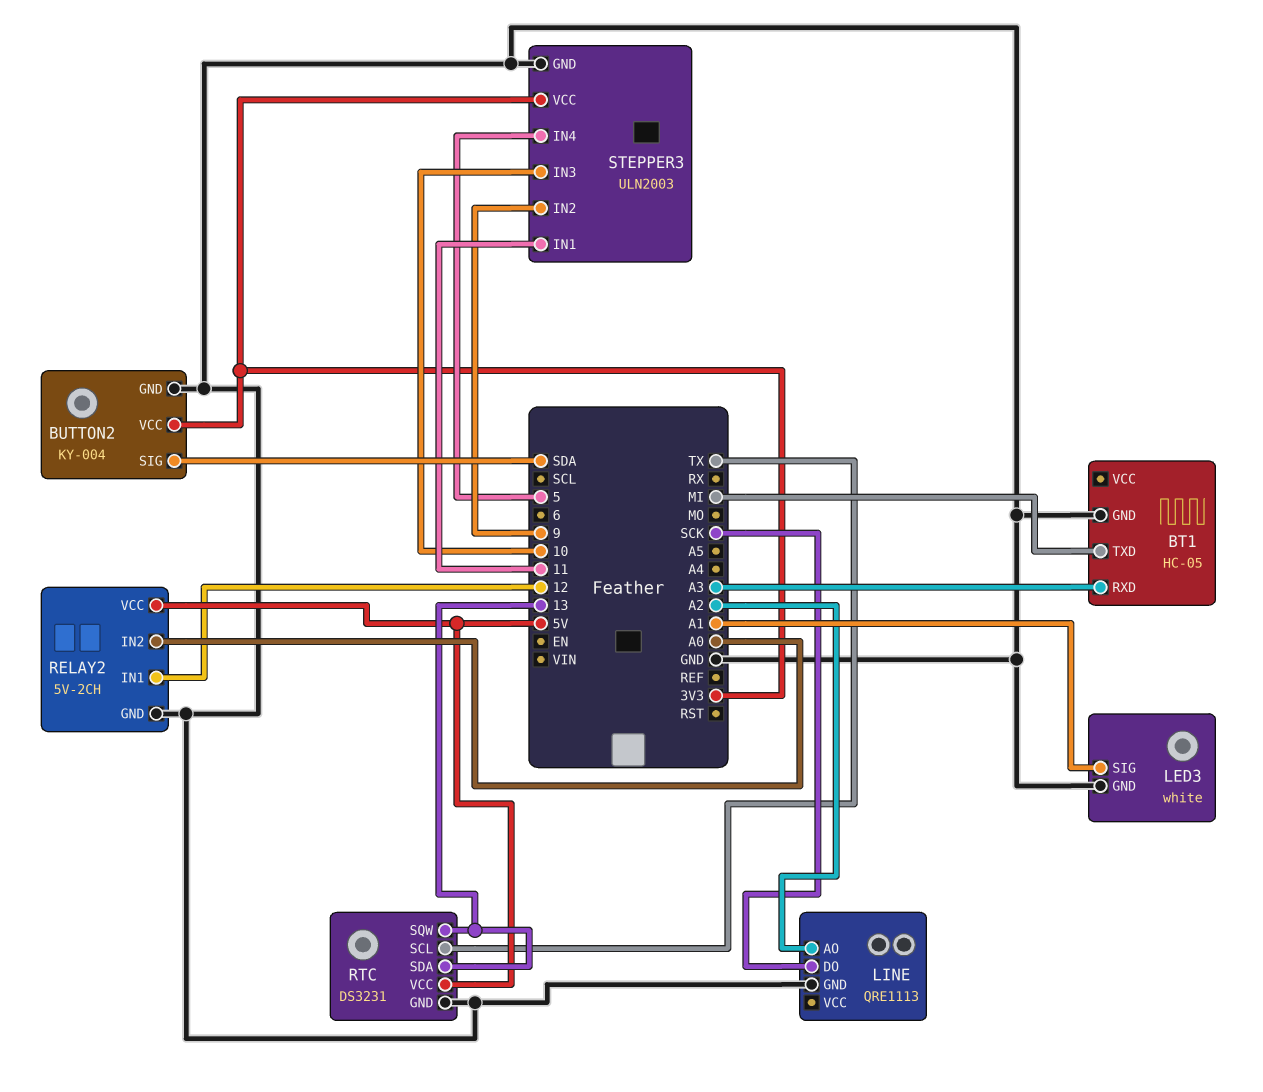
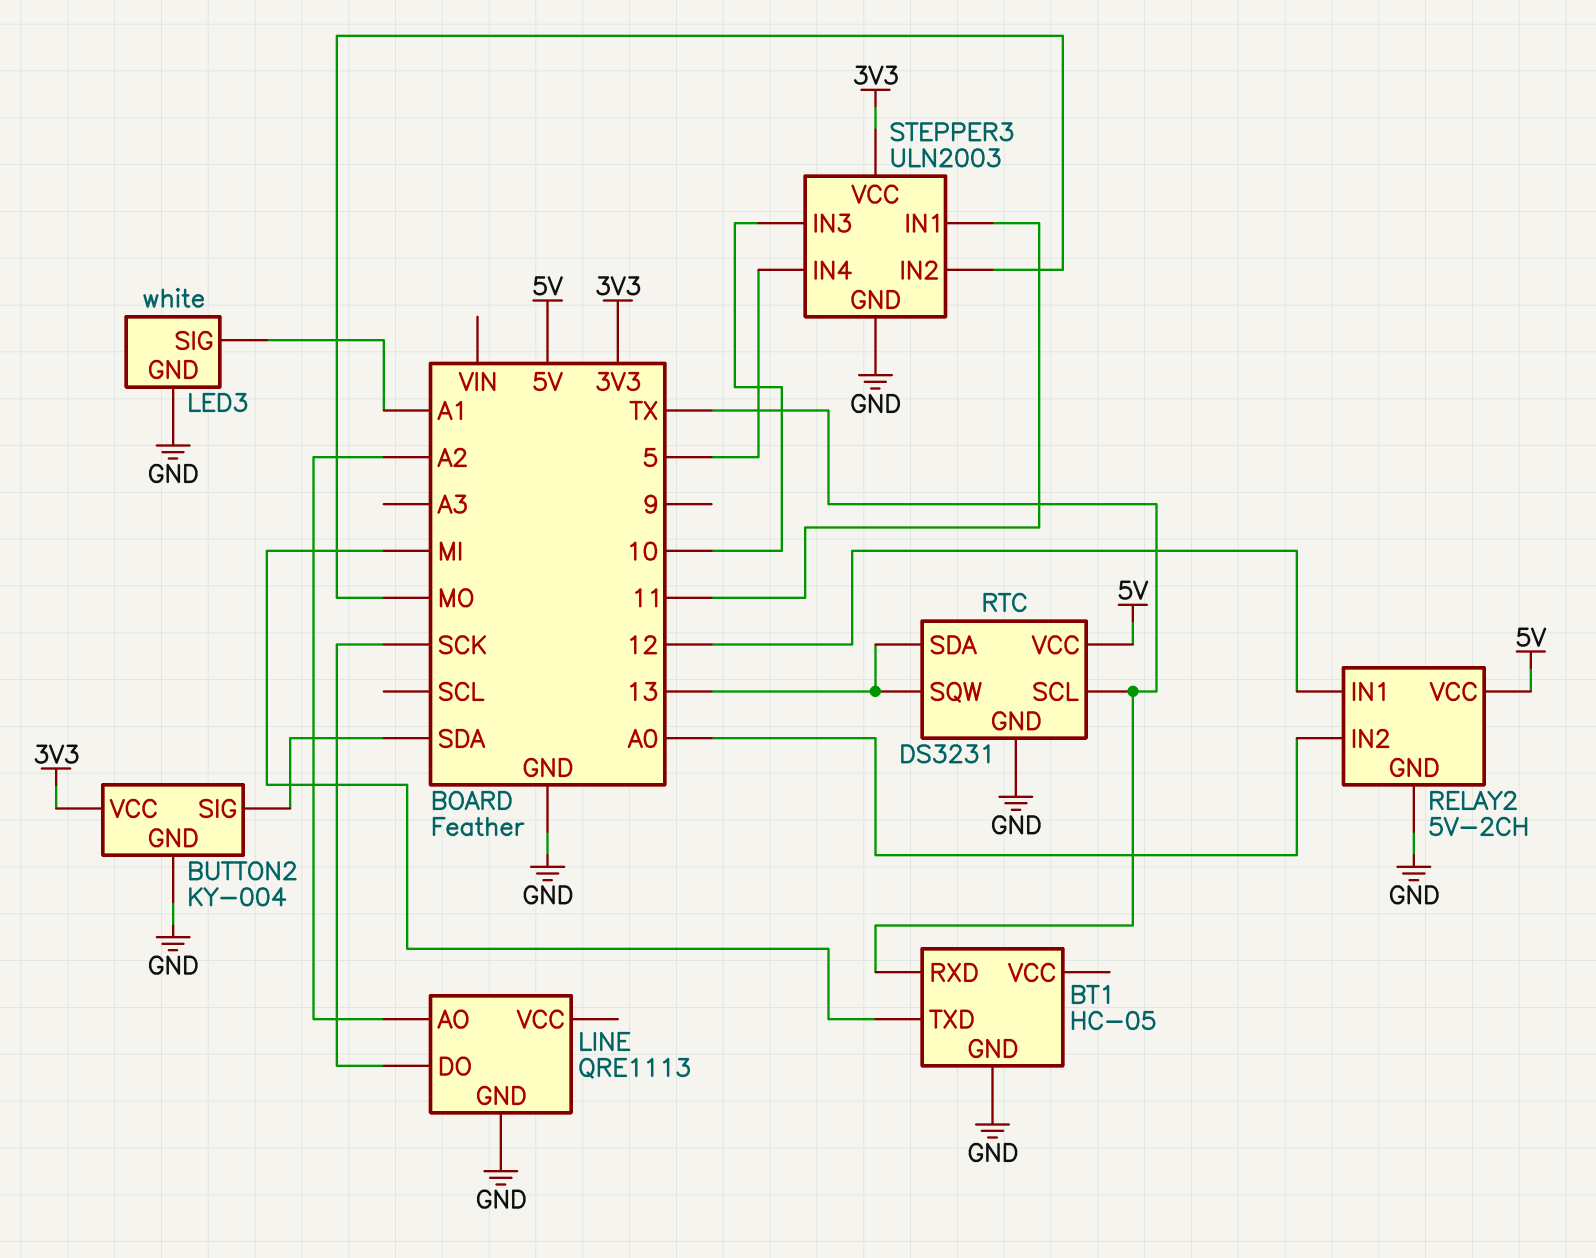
BT1 pin RXD: A3 -> TX
STEPPER3 pin IN2: 9 -> MO

